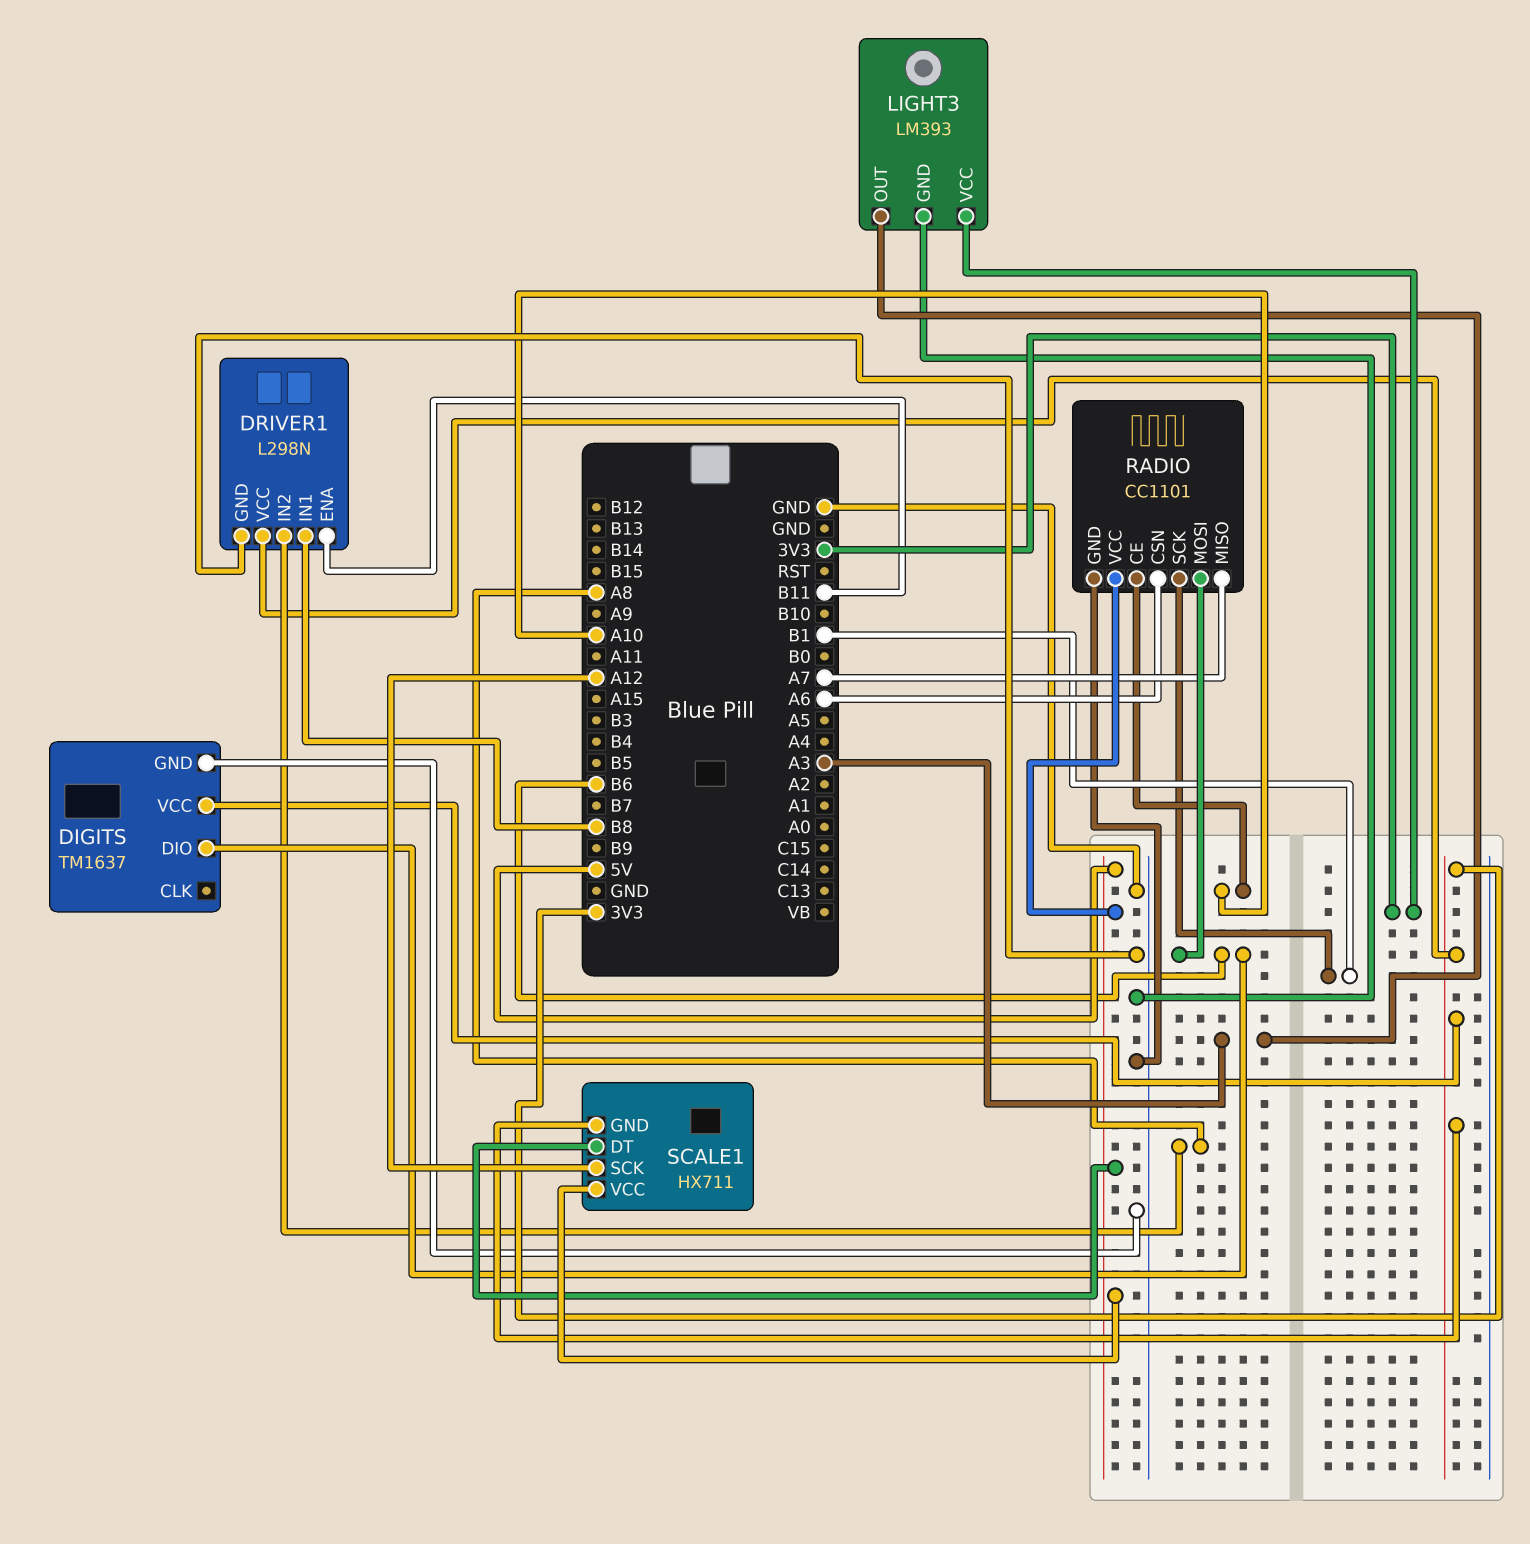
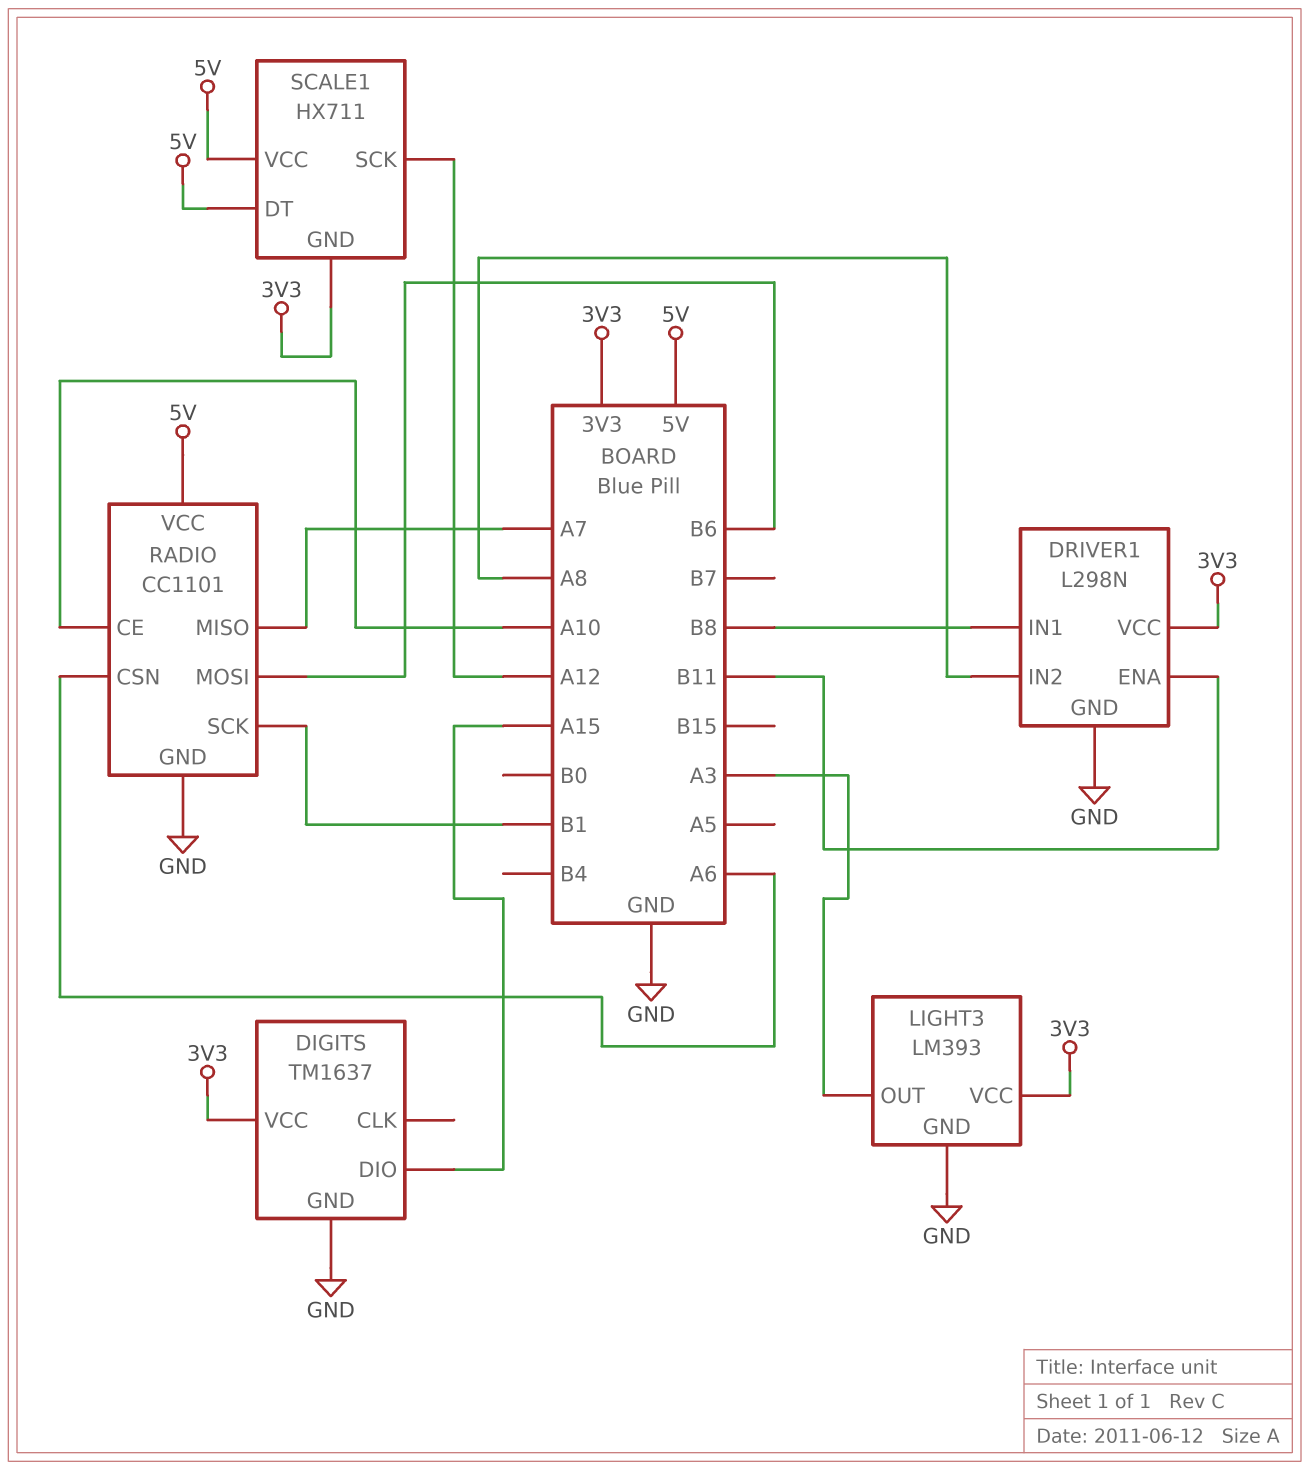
DIGITS pin DIO: B6 -> A15

